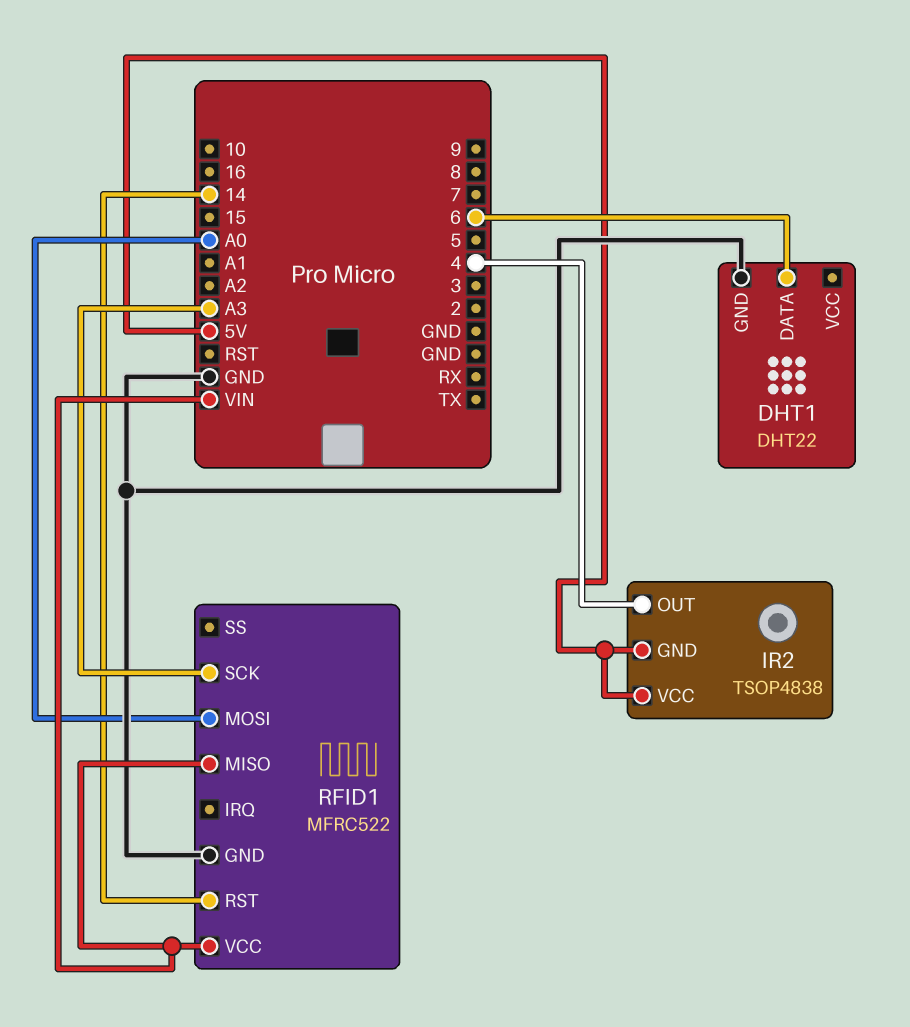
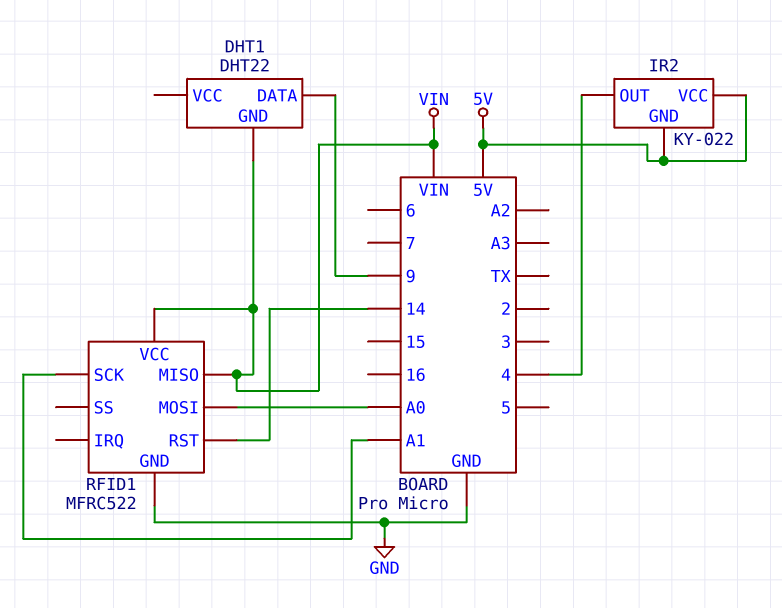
DHT1 pin DATA: 6 -> 9
DHT1 pin GND: GND -> VIN
IR2: TSOP4838 -> KY-022
RFID1 pin SCK: A3 -> A1

